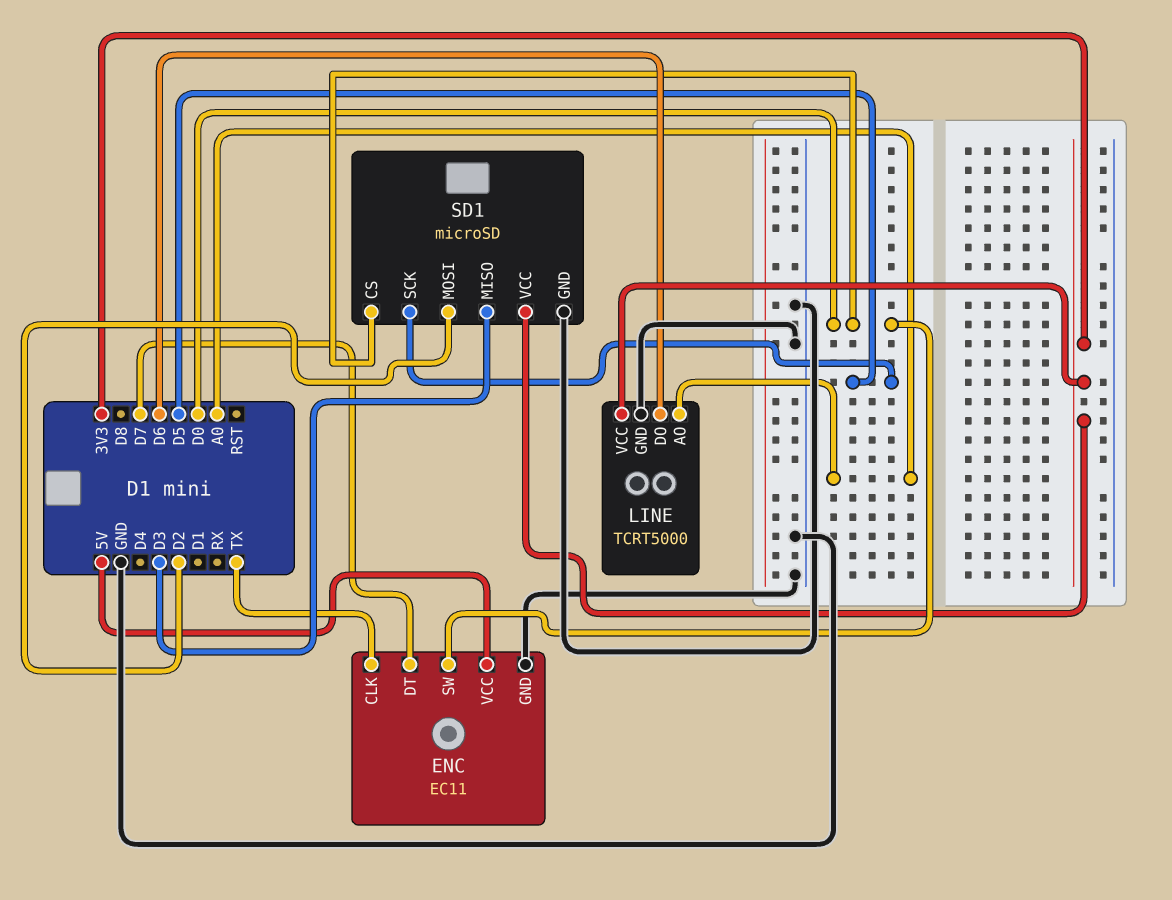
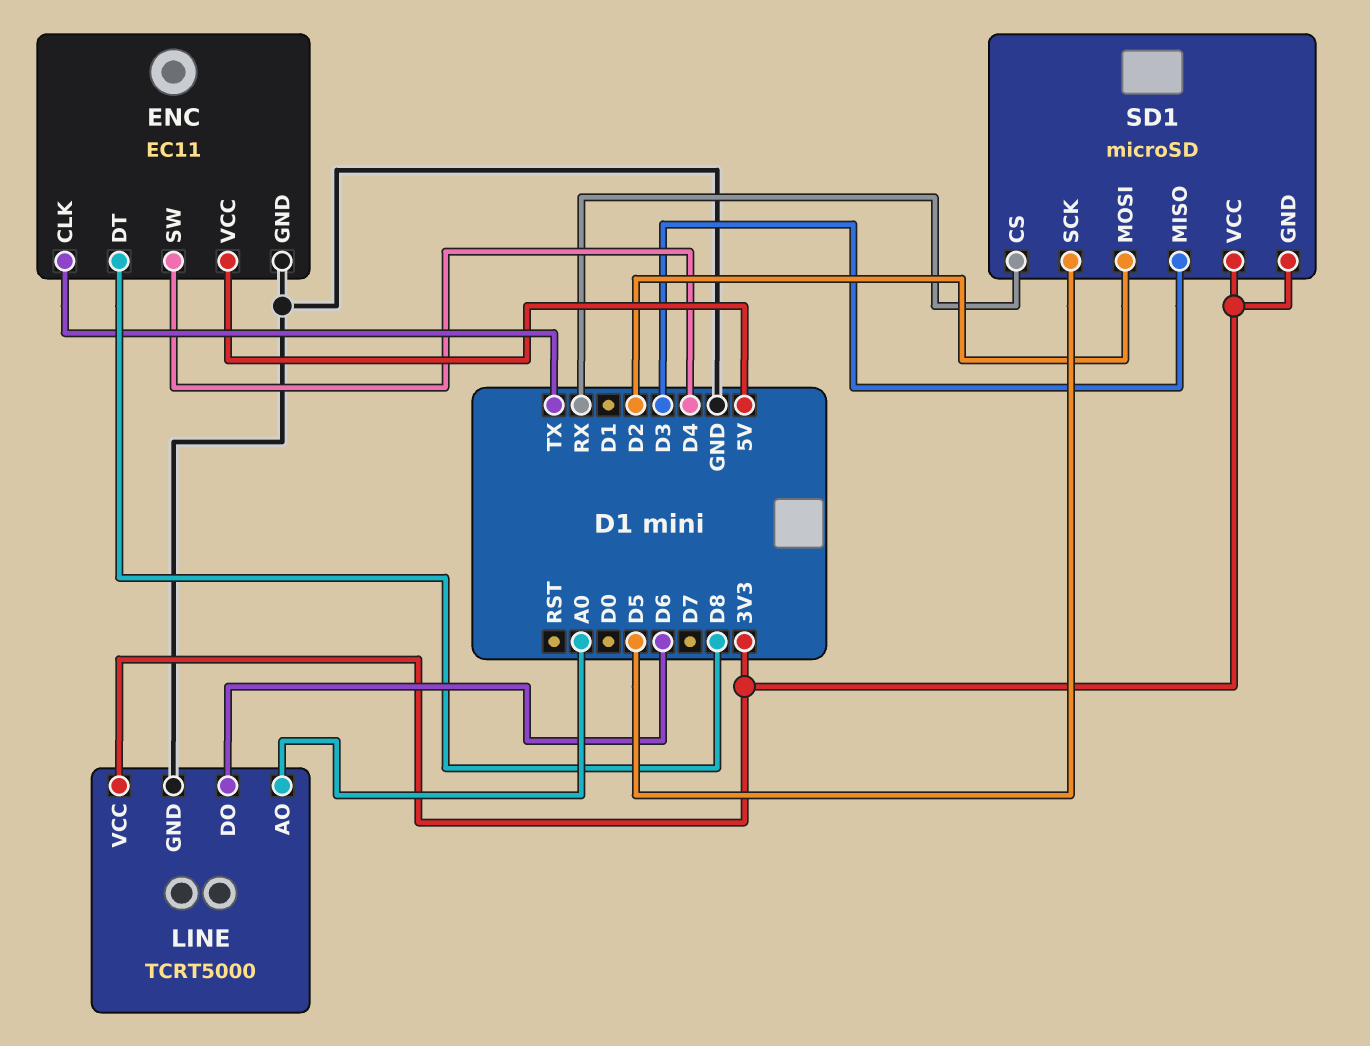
ENC pin DT: D7 -> D8
ENC pin SW: D0 -> D4
SD1 pin CS: D0 -> RX
SD1 pin GND: GND -> 3V3

